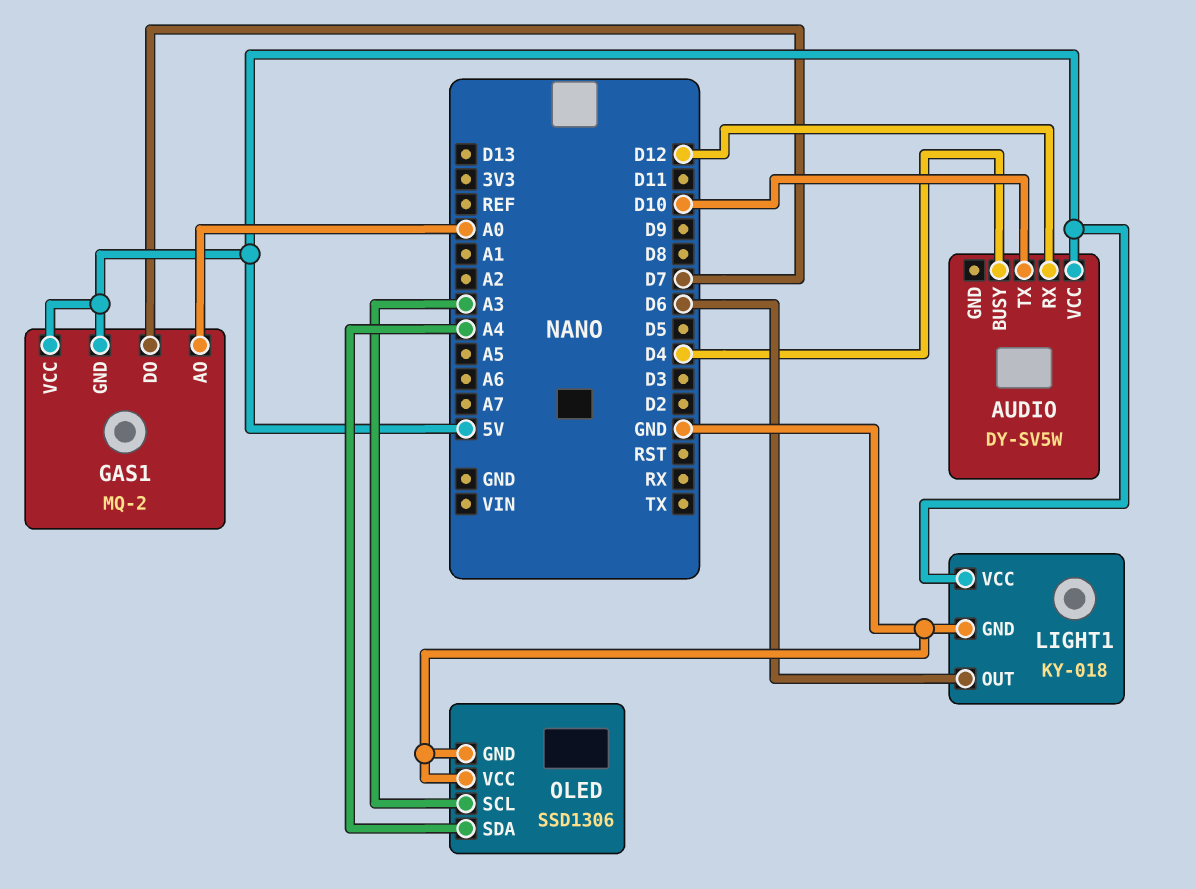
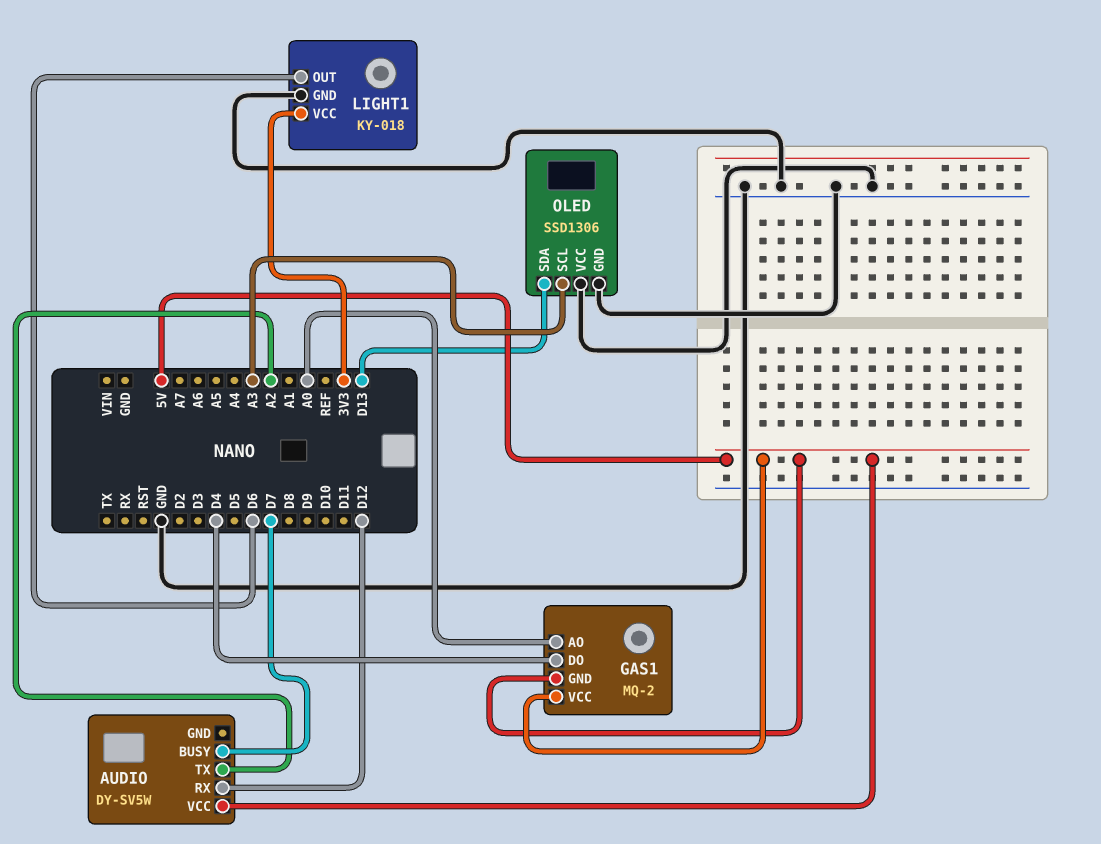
AUDIO pin BUSY: D4 -> D7
AUDIO pin TX: D10 -> A2
GAS1 pin DO: D7 -> D4
LIGHT1 pin VCC: 5V -> 3V3
OLED pin SDA: A4 -> D13

